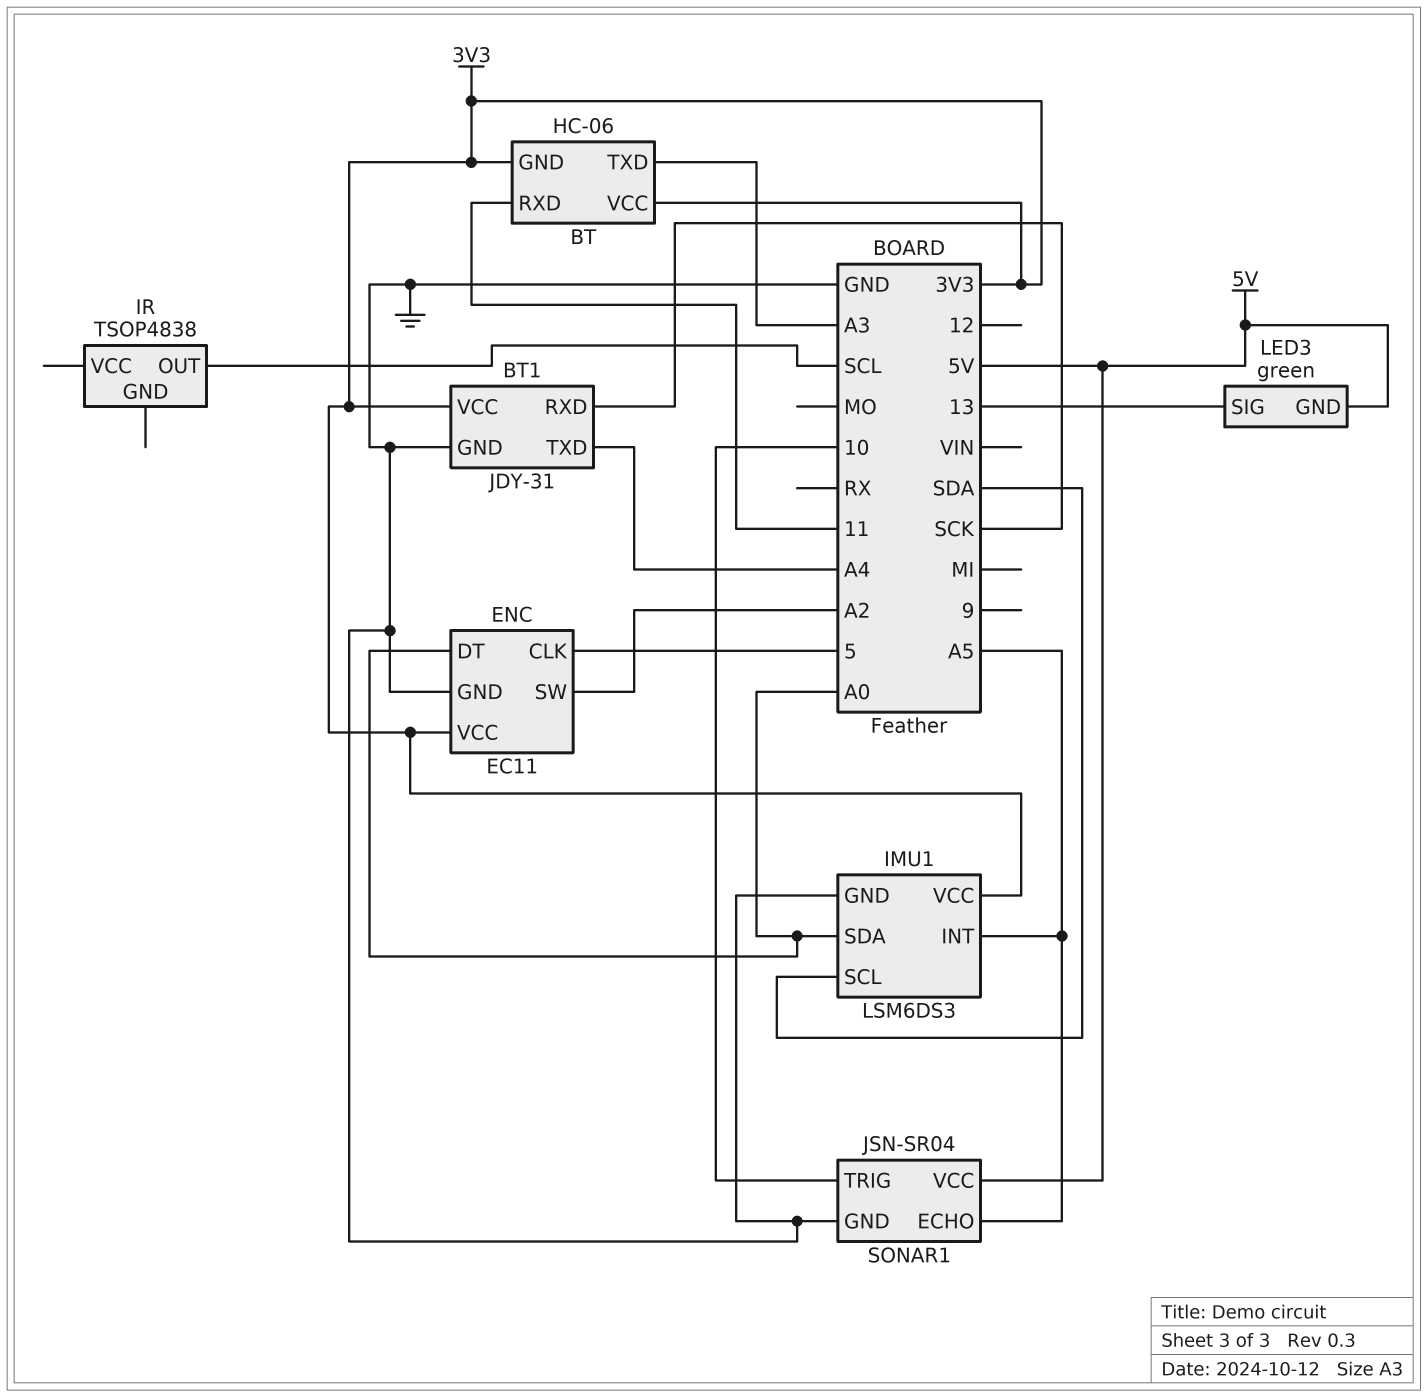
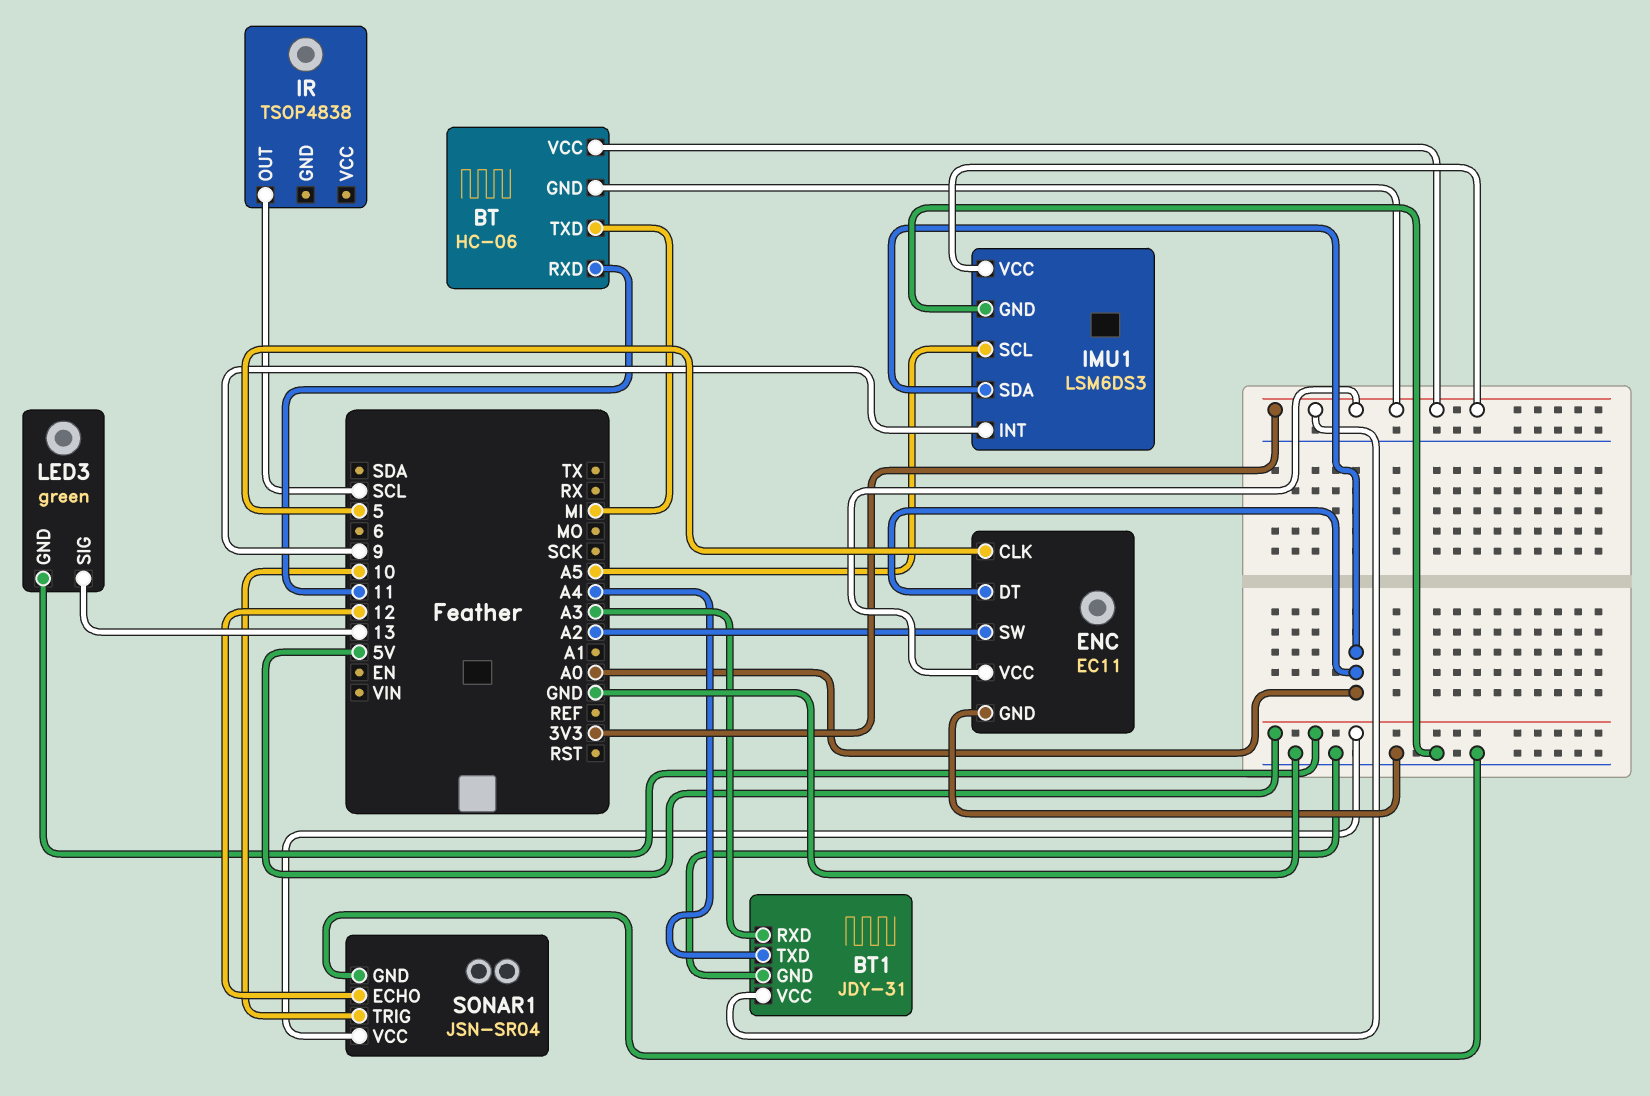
BT pin TXD: A3 -> MI
BT1 pin RXD: SCK -> A3
IMU1 pin INT: A5 -> 9
IMU1 pin SCL: SDA -> A5
SONAR1 pin ECHO: A5 -> 12

